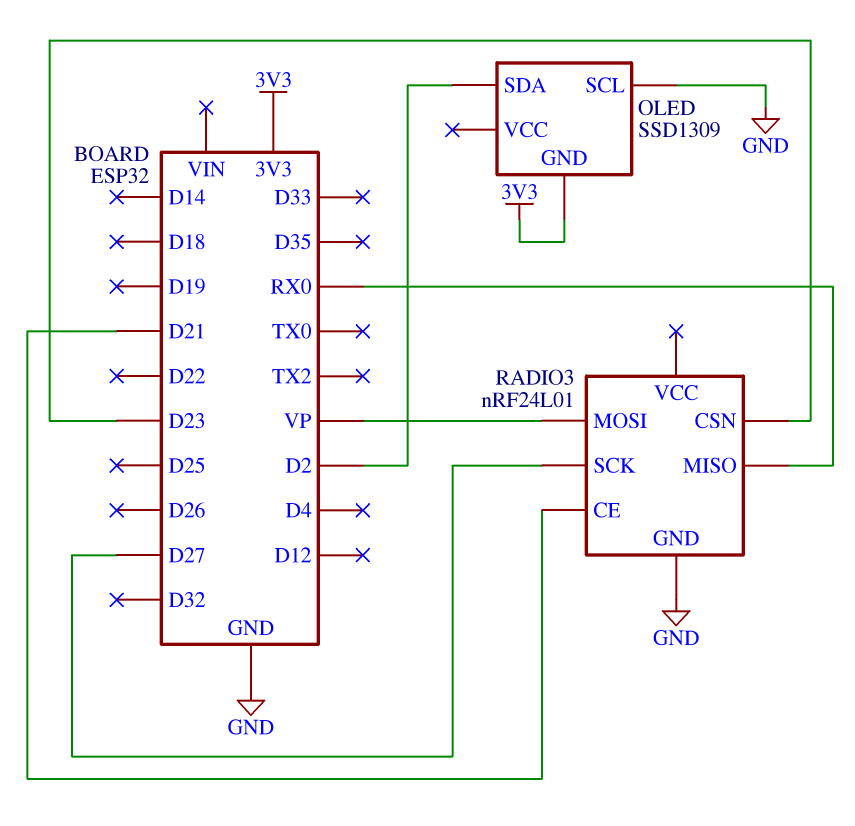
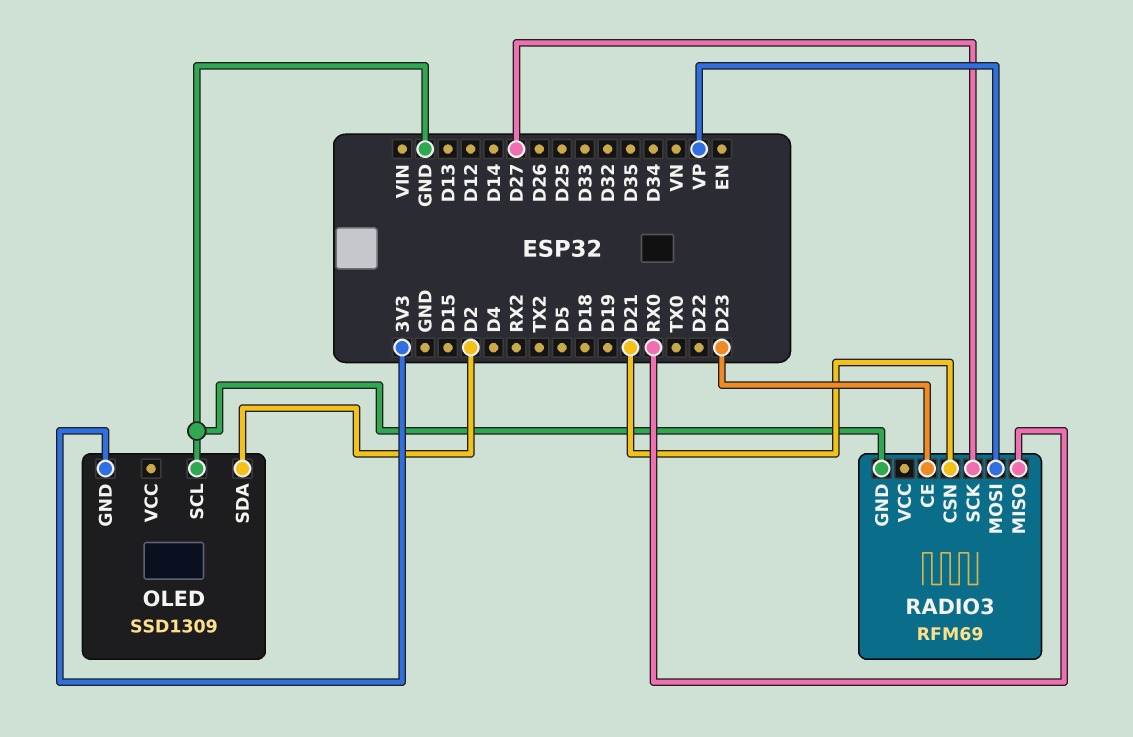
RADIO3: nRF24L01 -> RFM69
RADIO3 pin CE: D21 -> D23
RADIO3 pin CSN: D23 -> D21

